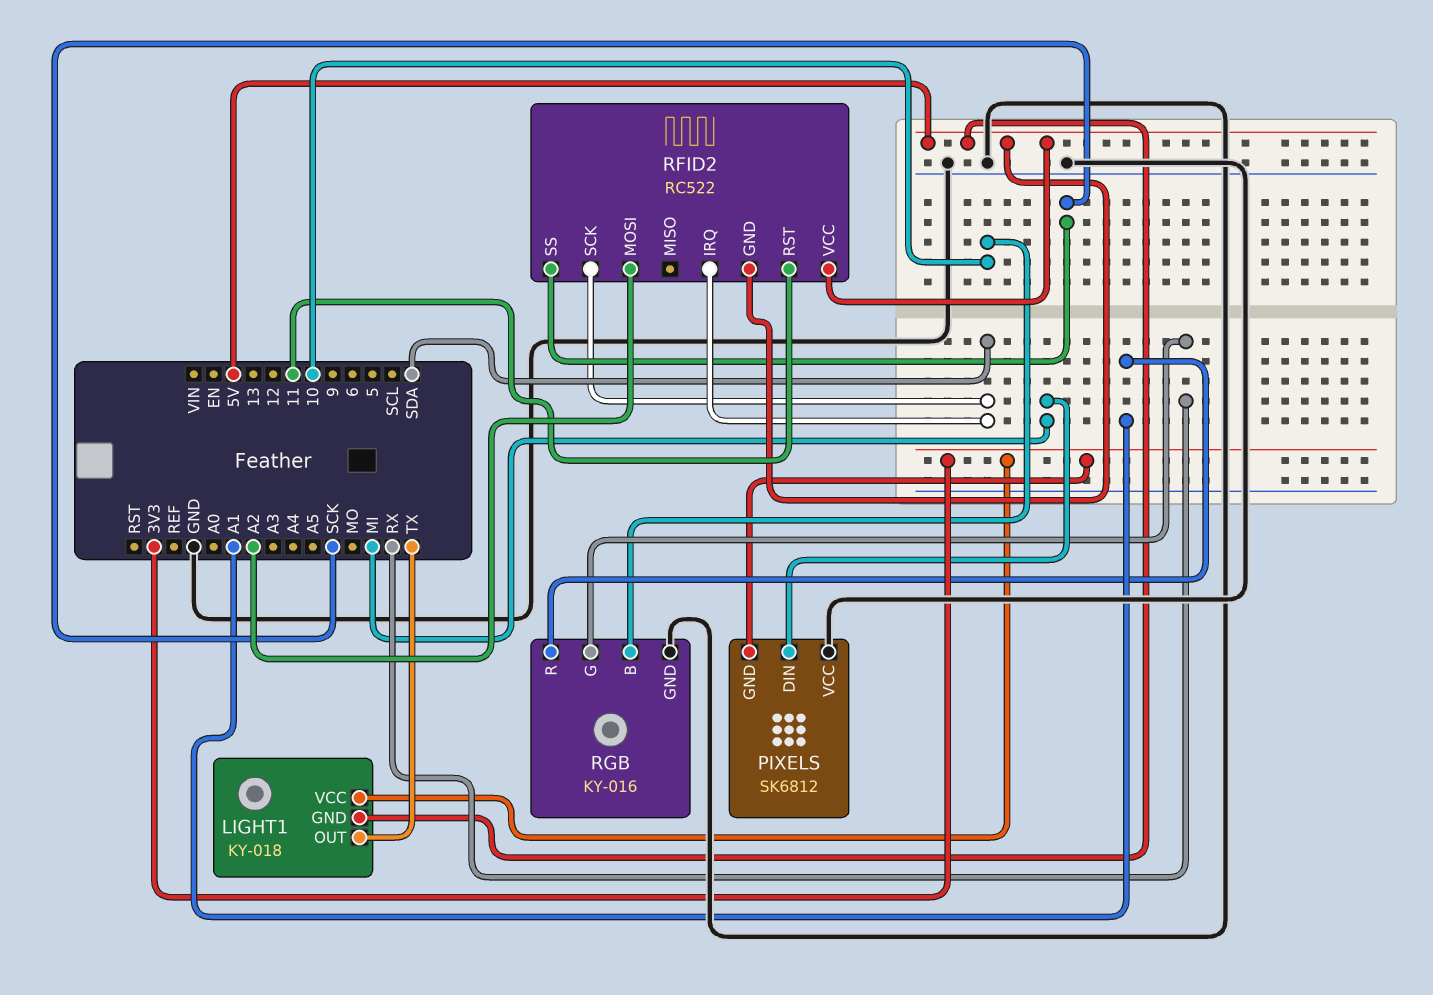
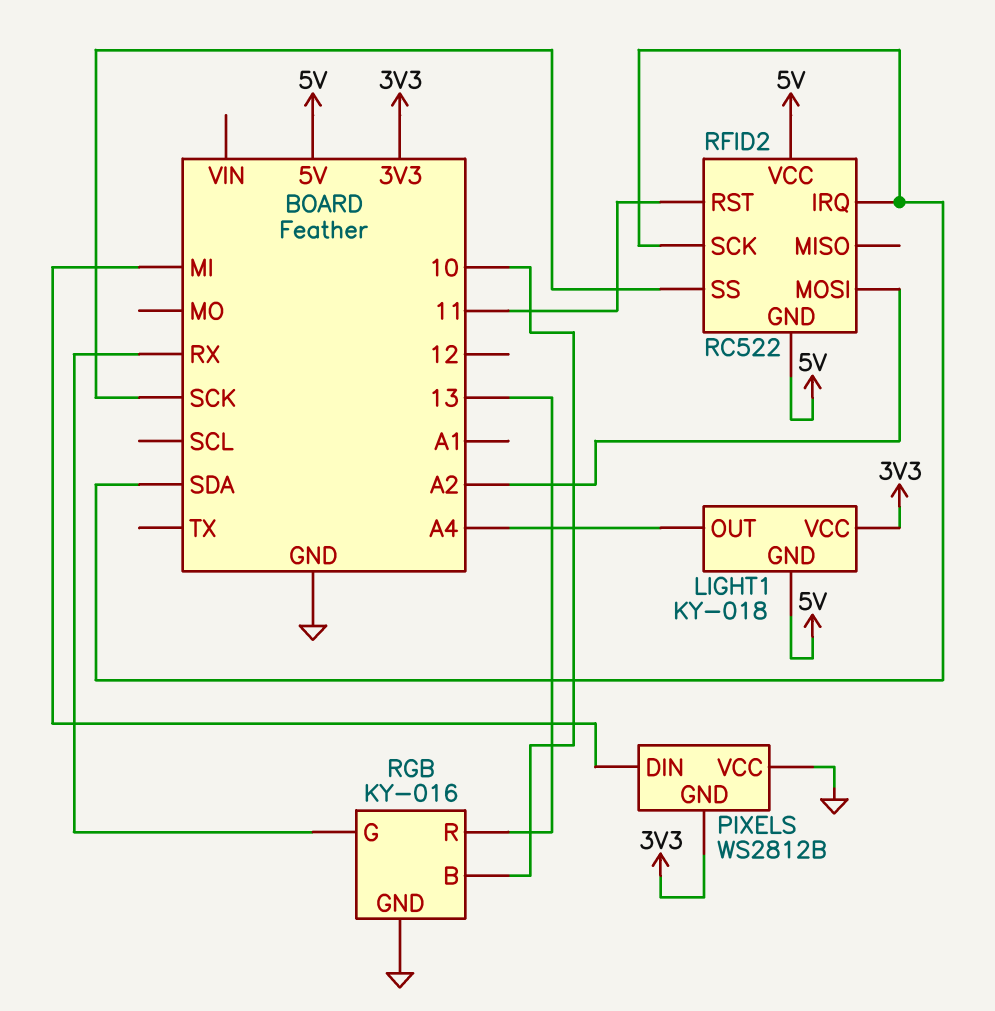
LIGHT1 pin OUT: TX -> A4
PIXELS: SK6812 -> WS2812B
RGB pin R: A1 -> 13

